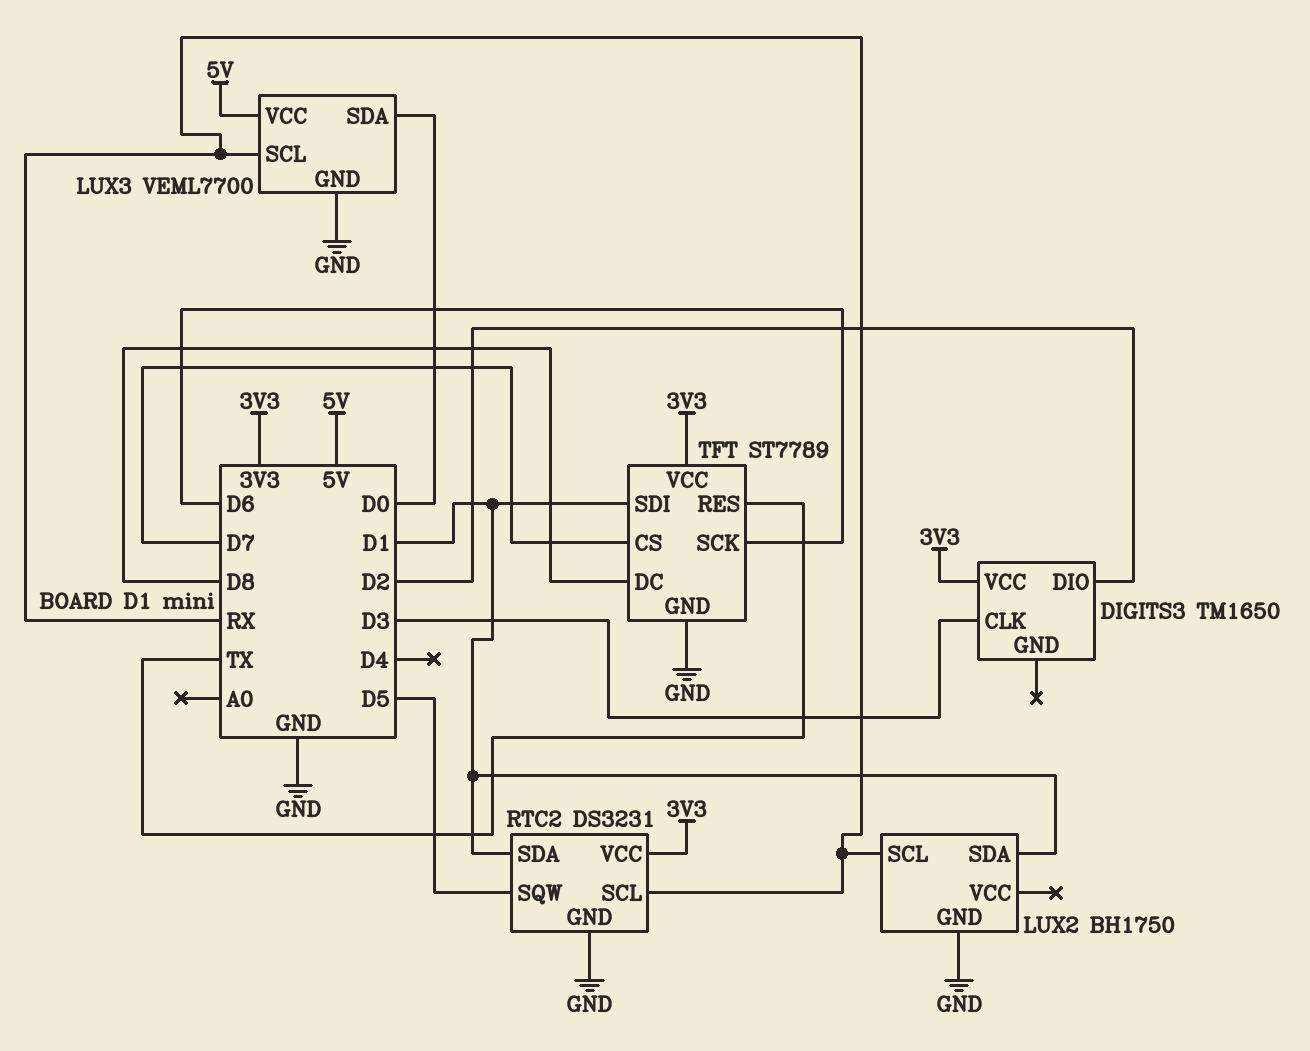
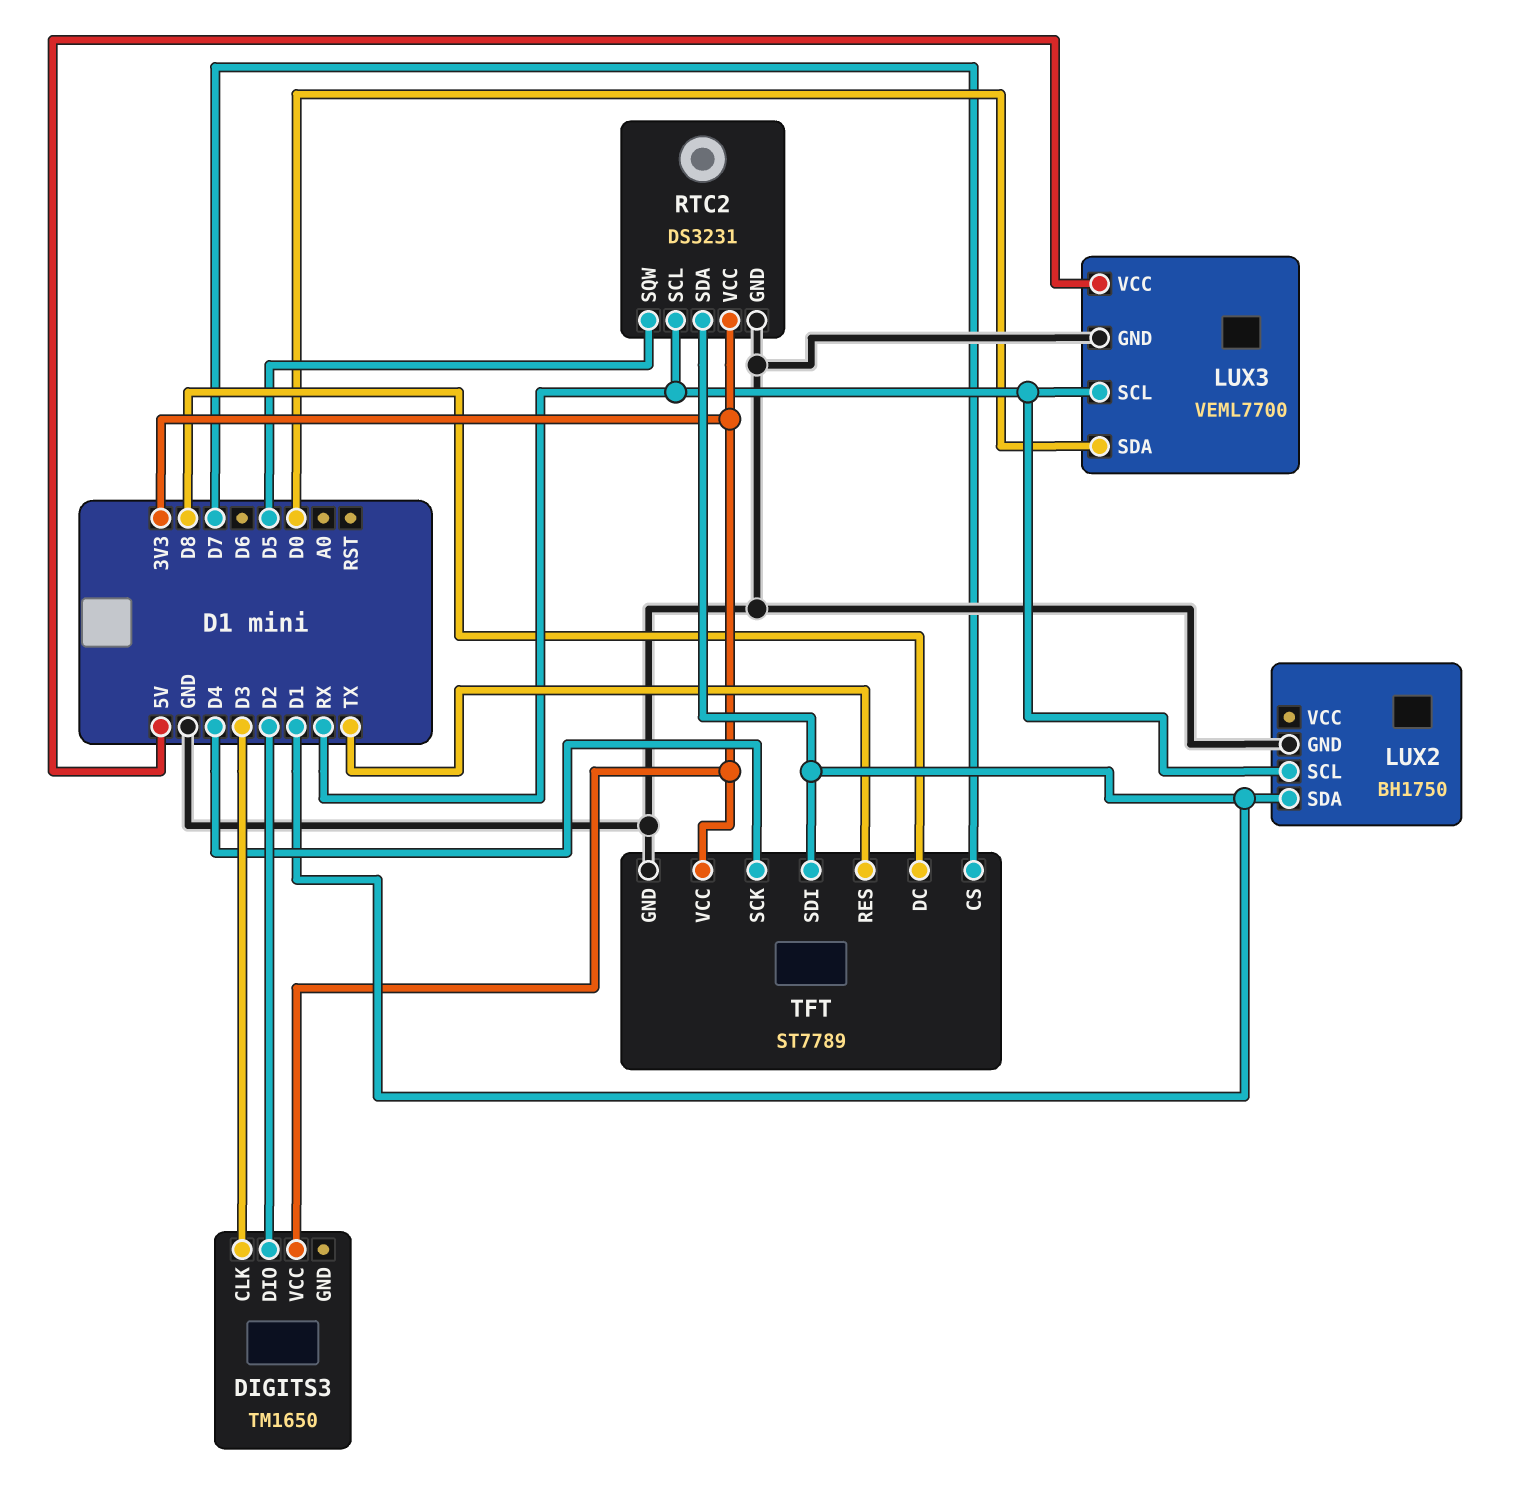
TFT pin SCK: D6 -> D4

